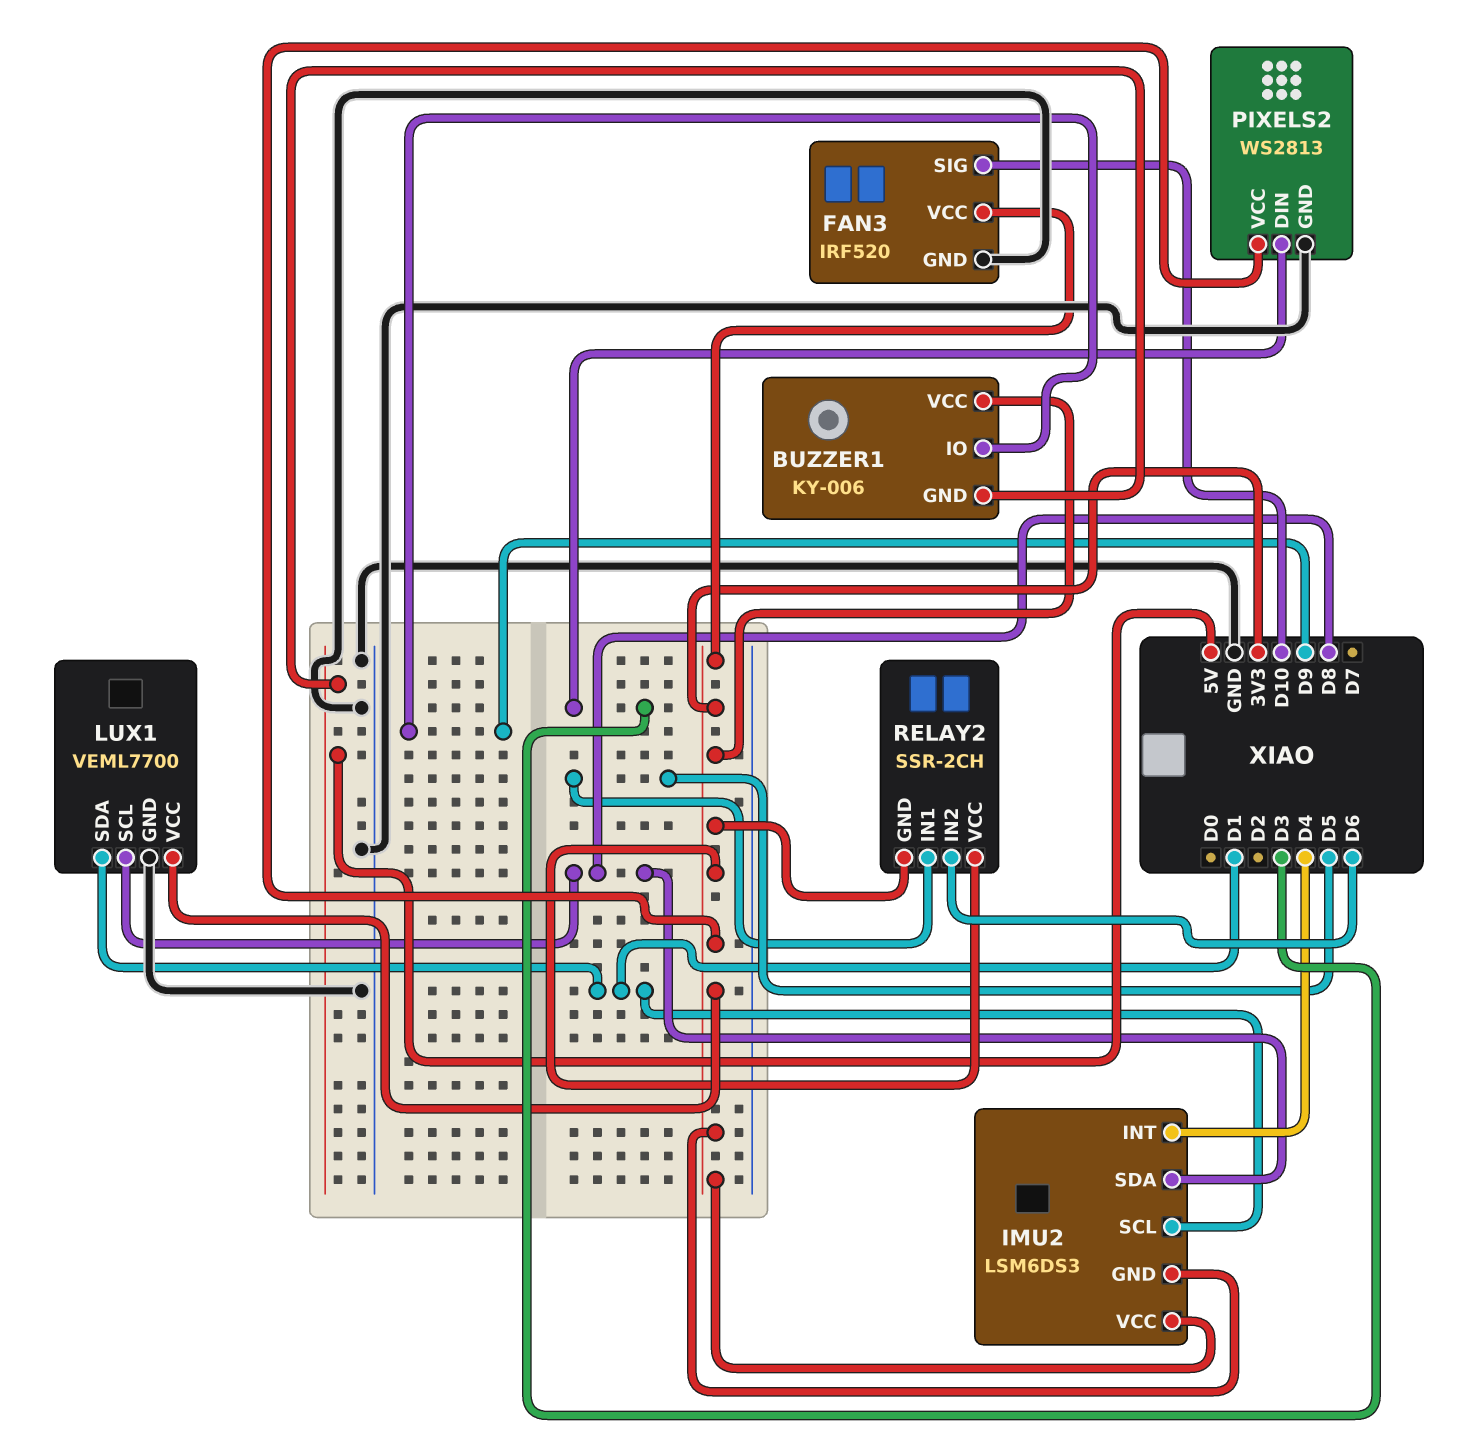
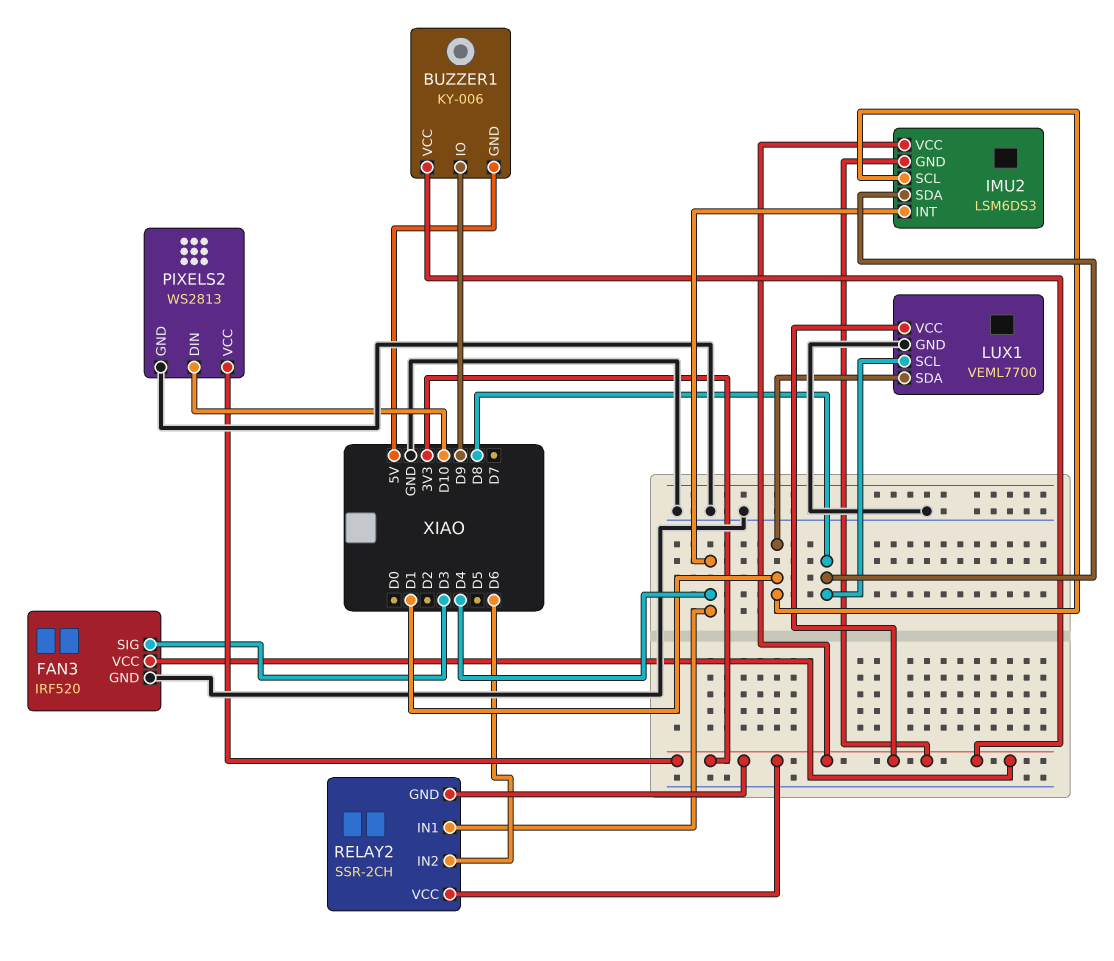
FAN3 pin SIG: D10 -> D3
PIXELS2 pin DIN: D3 -> D10
RELAY2 pin IN1: D5 -> D4

